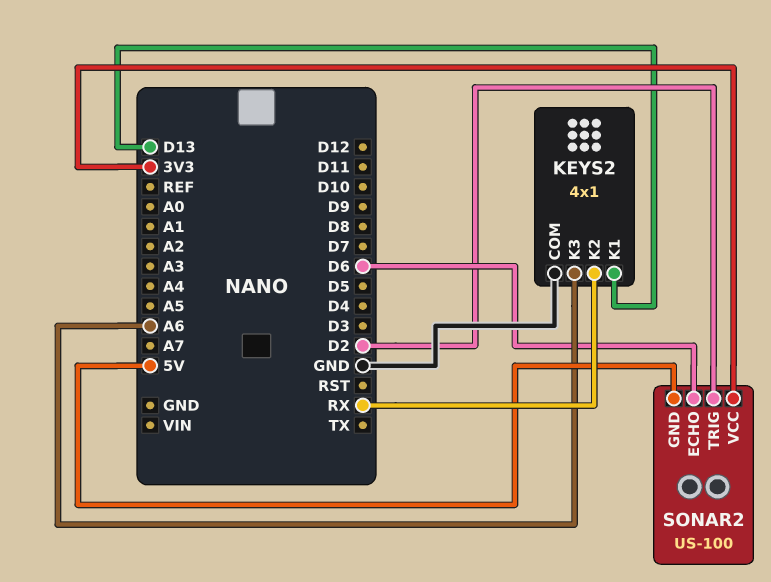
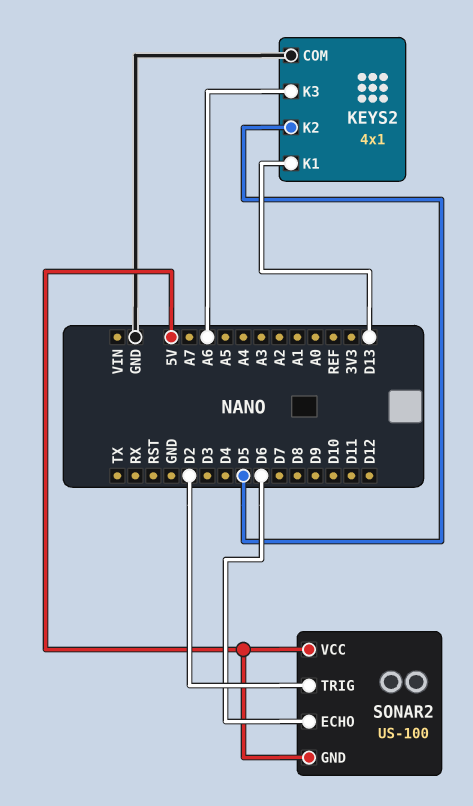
KEYS2 pin K2: RX -> D5
SONAR2 pin VCC: 3V3 -> 5V

